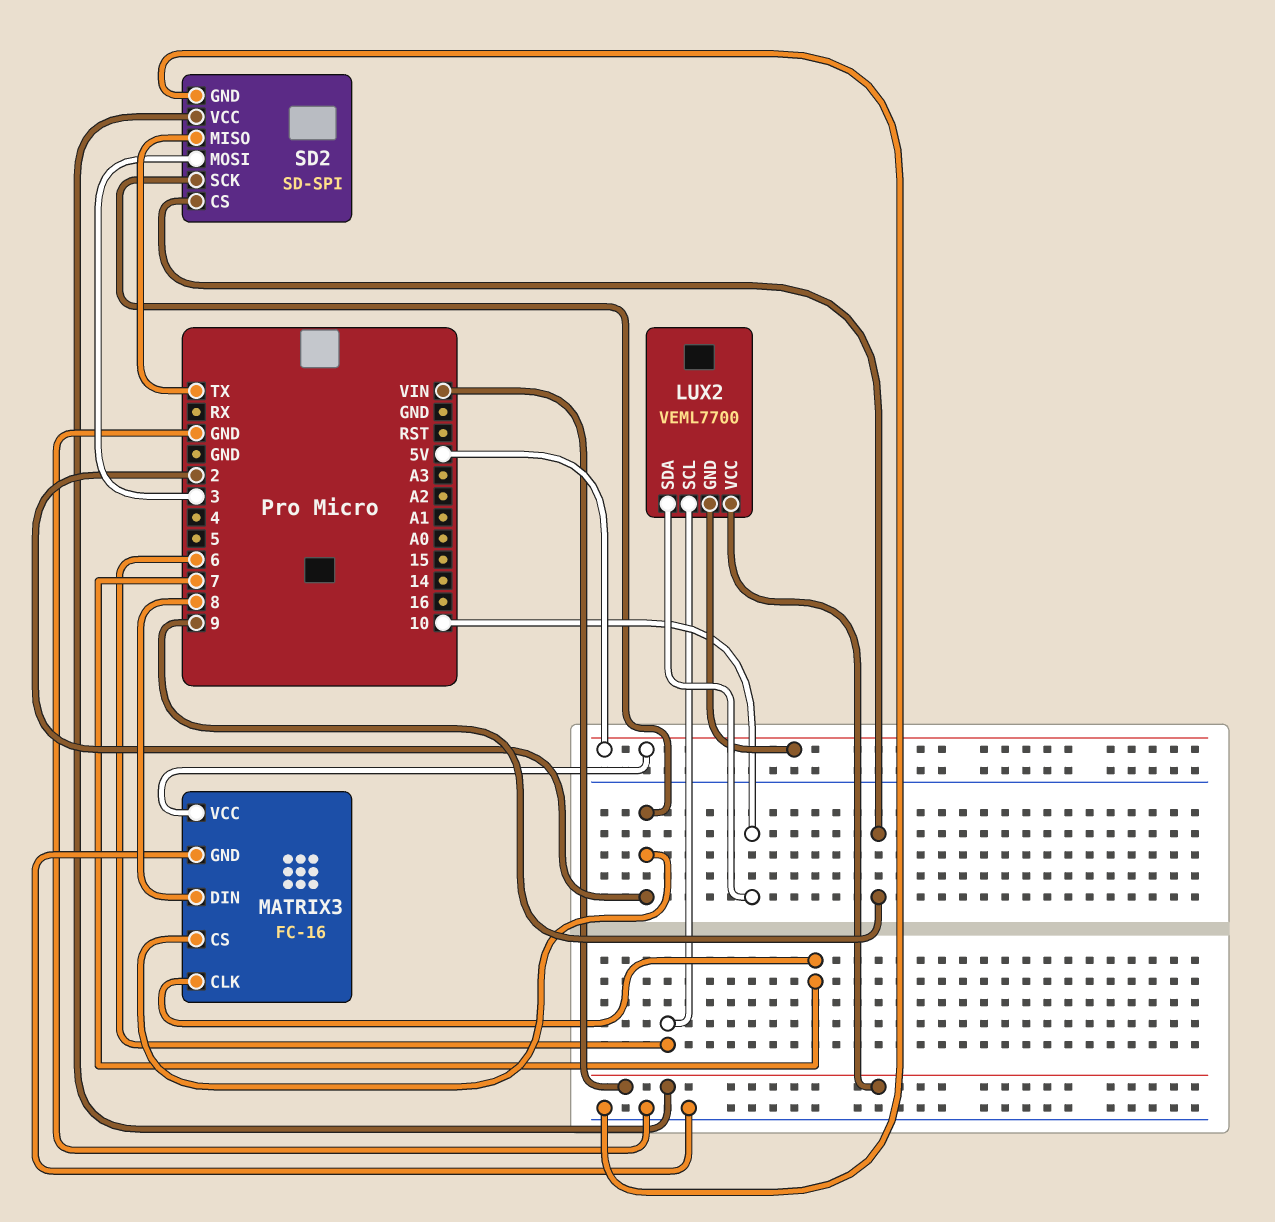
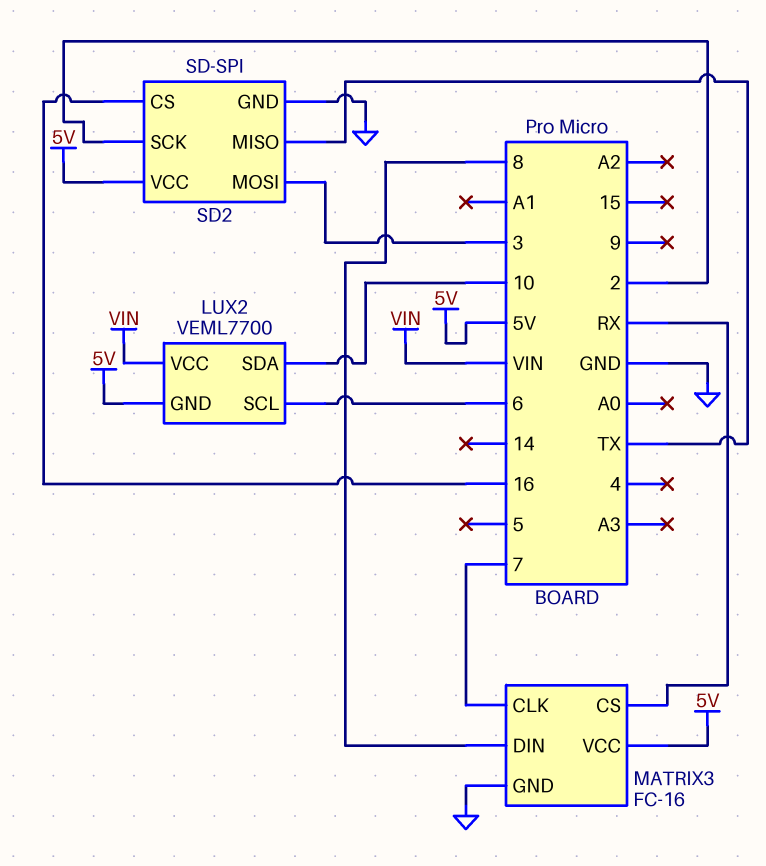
MATRIX3 pin CS: 2 -> RX
SD2 pin CS: 9 -> 16
SD2 pin VCC: VIN -> 5V

